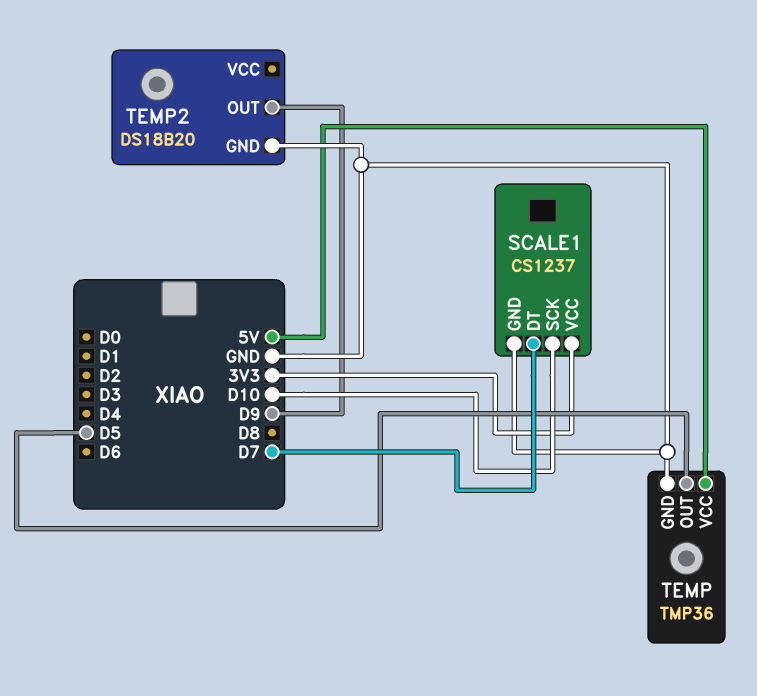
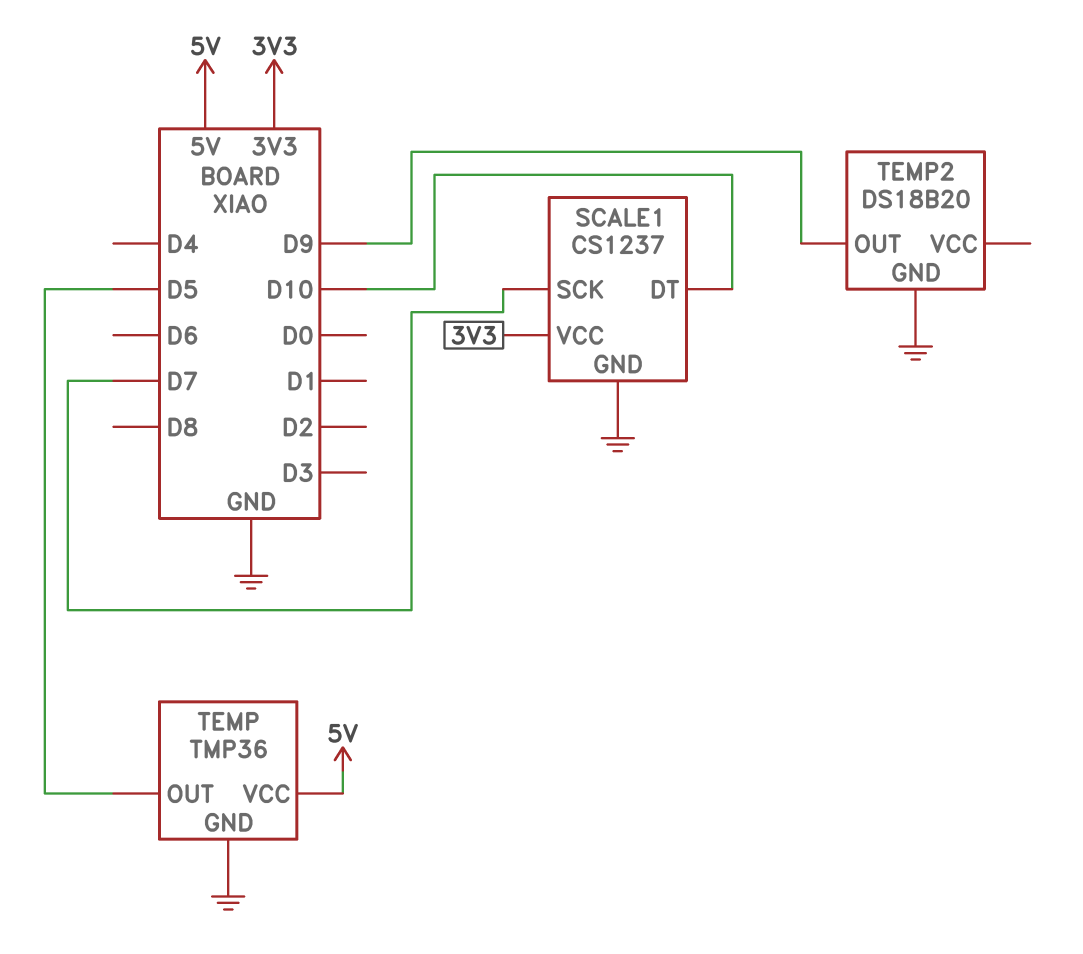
SCALE1 pin DT: D7 -> D10
SCALE1 pin SCK: D10 -> D7

